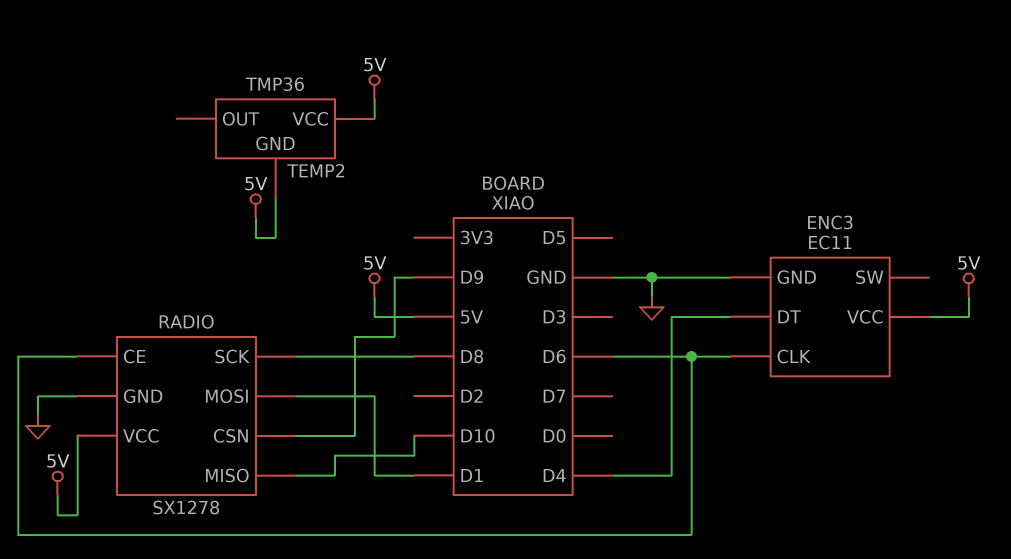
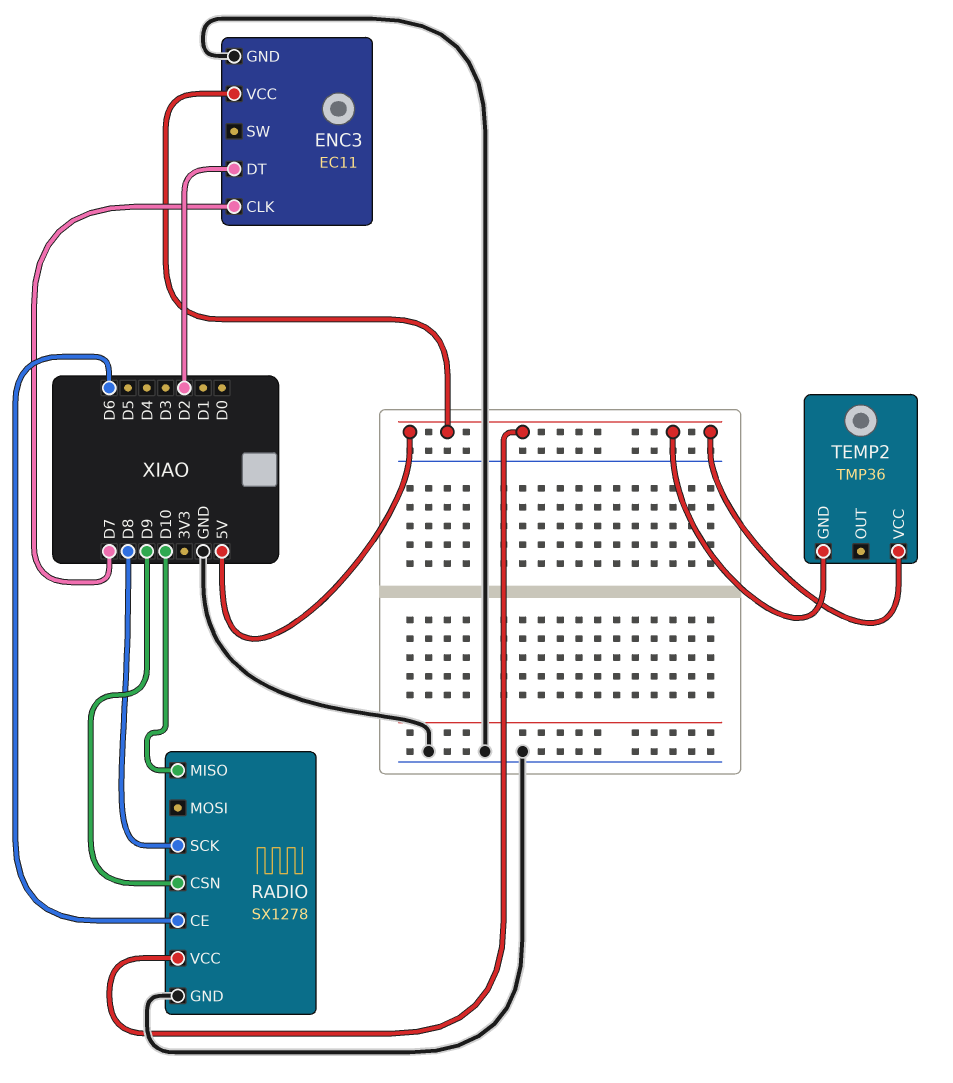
ENC3 pin CLK: D6 -> D7
ENC3 pin DT: D4 -> D2
RADIO pin MOSI: D1 -> none

